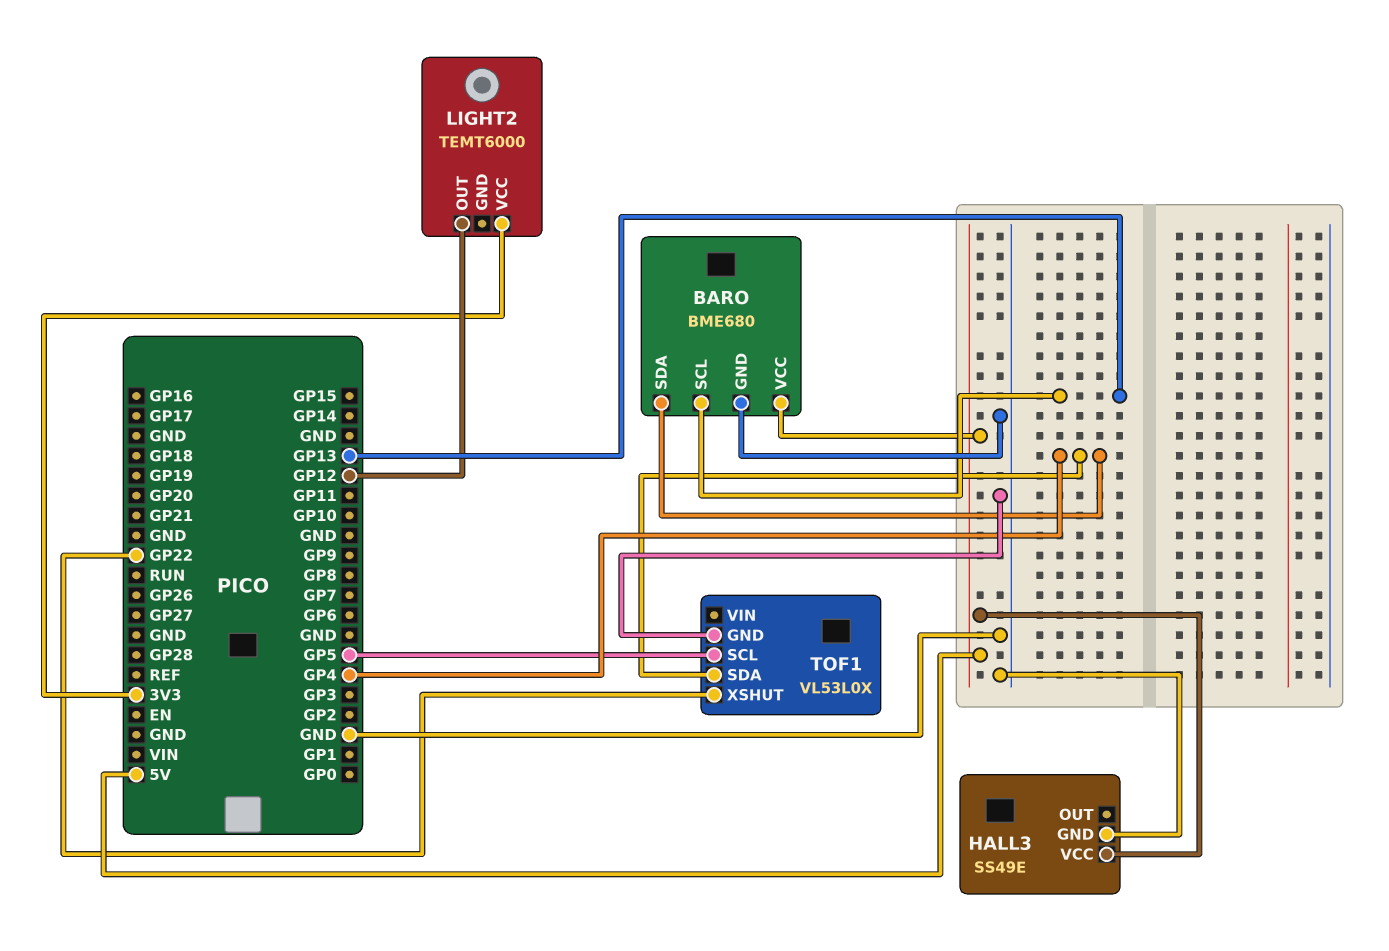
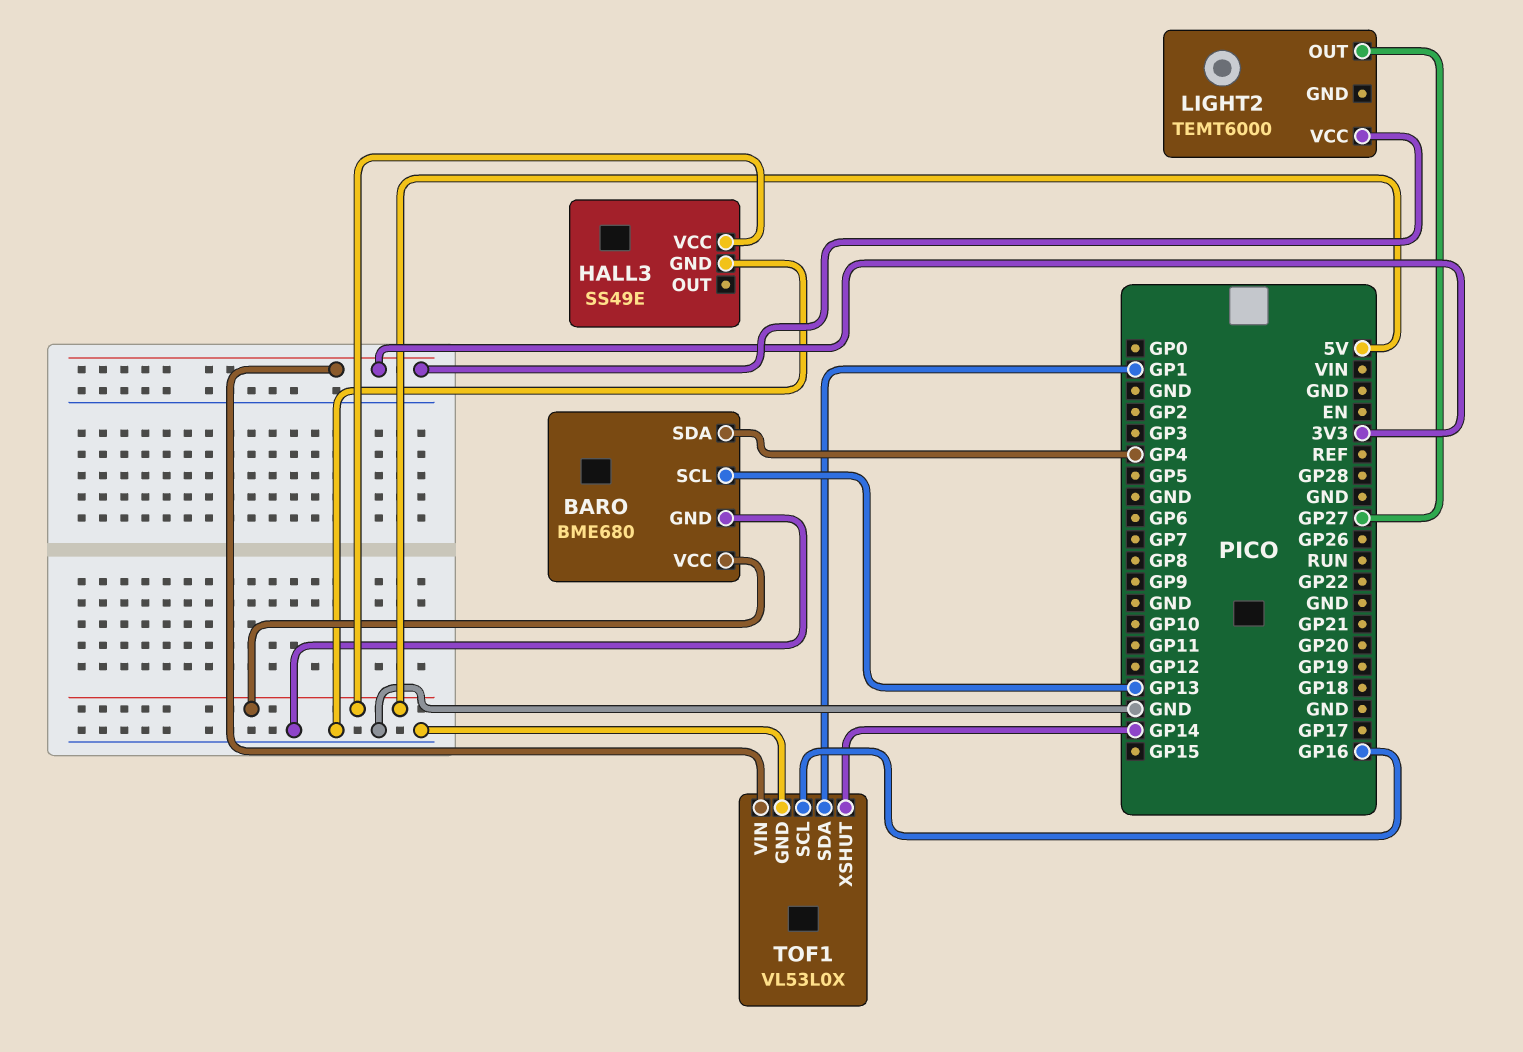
LIGHT2 pin OUT: GP12 -> GP27
TOF1 pin SCL: GP5 -> GP16
TOF1 pin SDA: GP4 -> GP1
TOF1 pin VIN: none -> 3V3
TOF1 pin XSHUT: GP22 -> GP14

